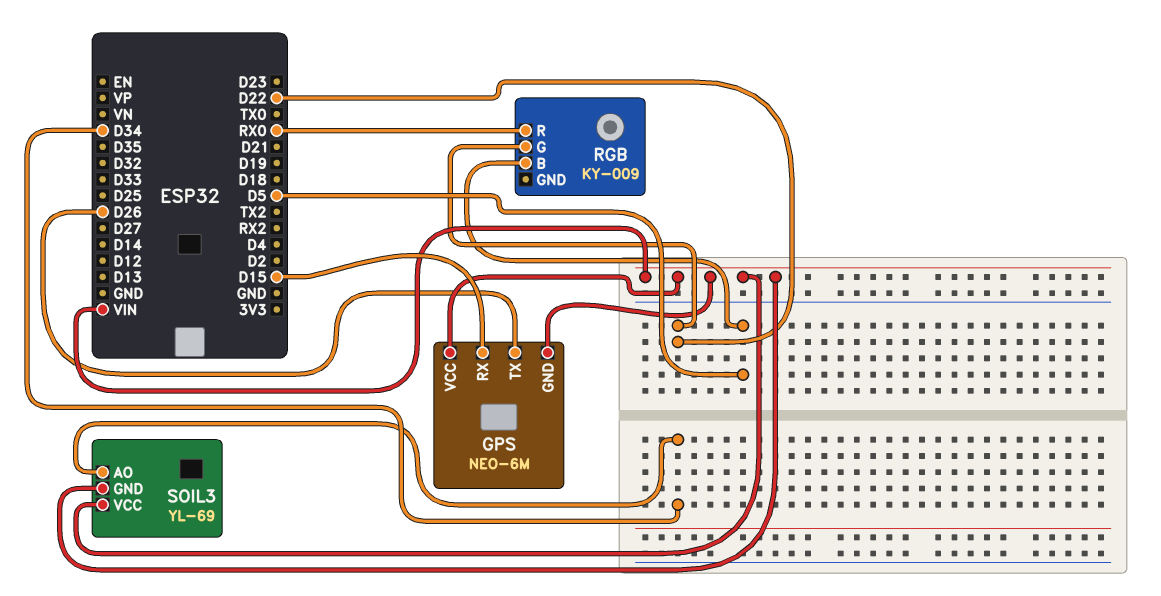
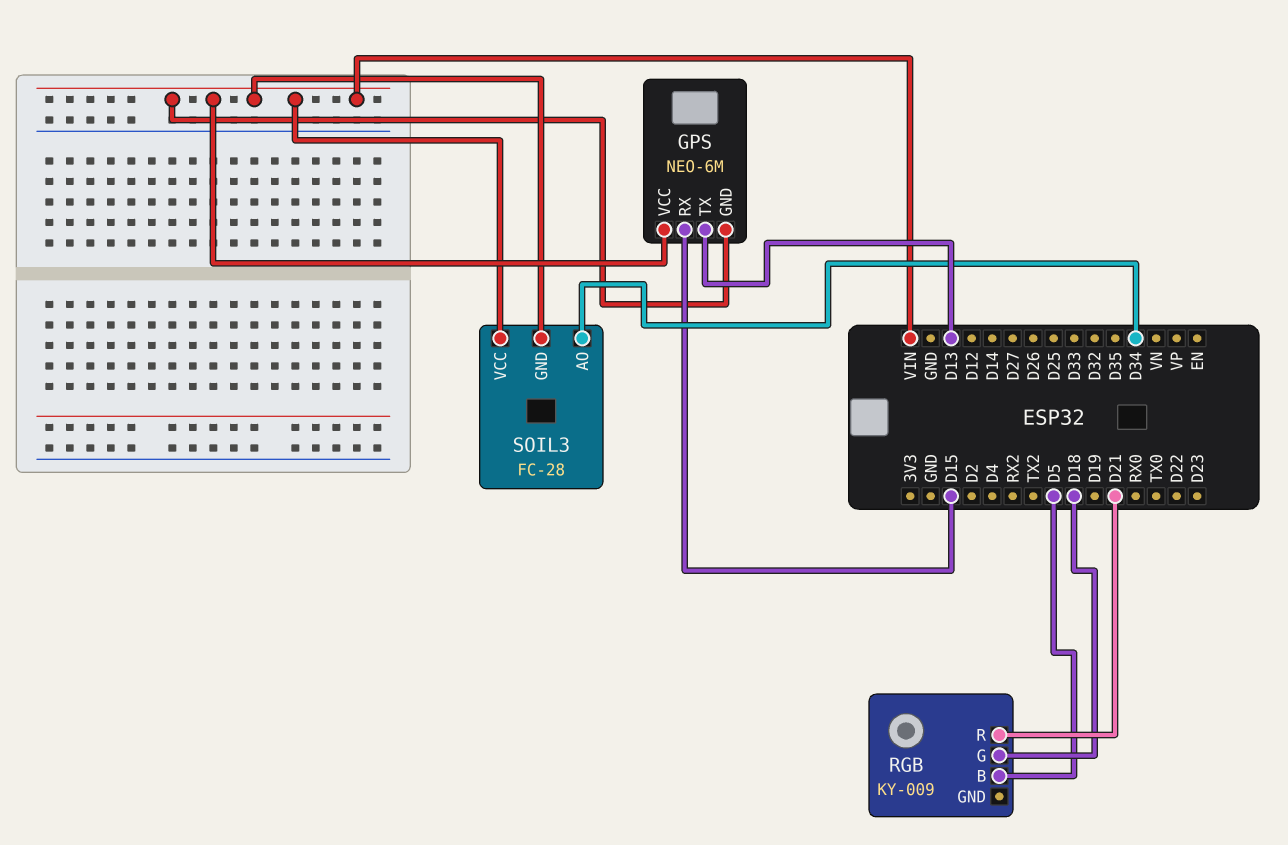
GPS pin TX: D26 -> D13
RGB pin G: D22 -> D18
RGB pin R: RX0 -> D21
SOIL3: YL-69 -> FC-28

